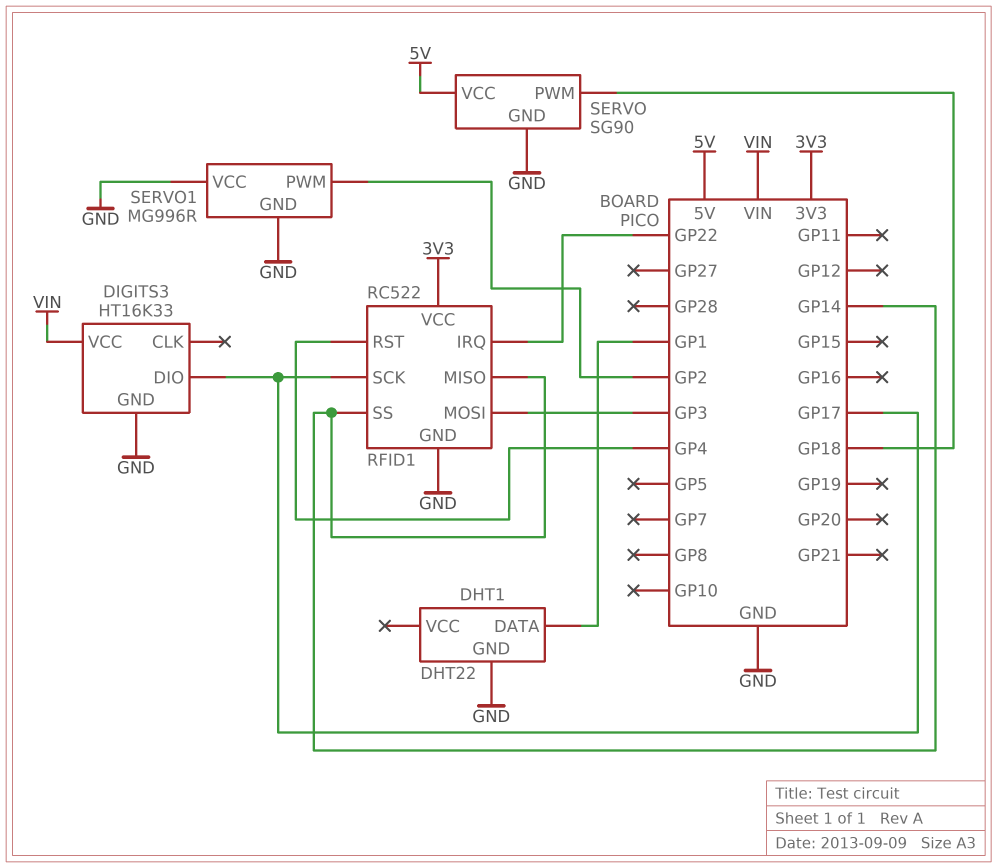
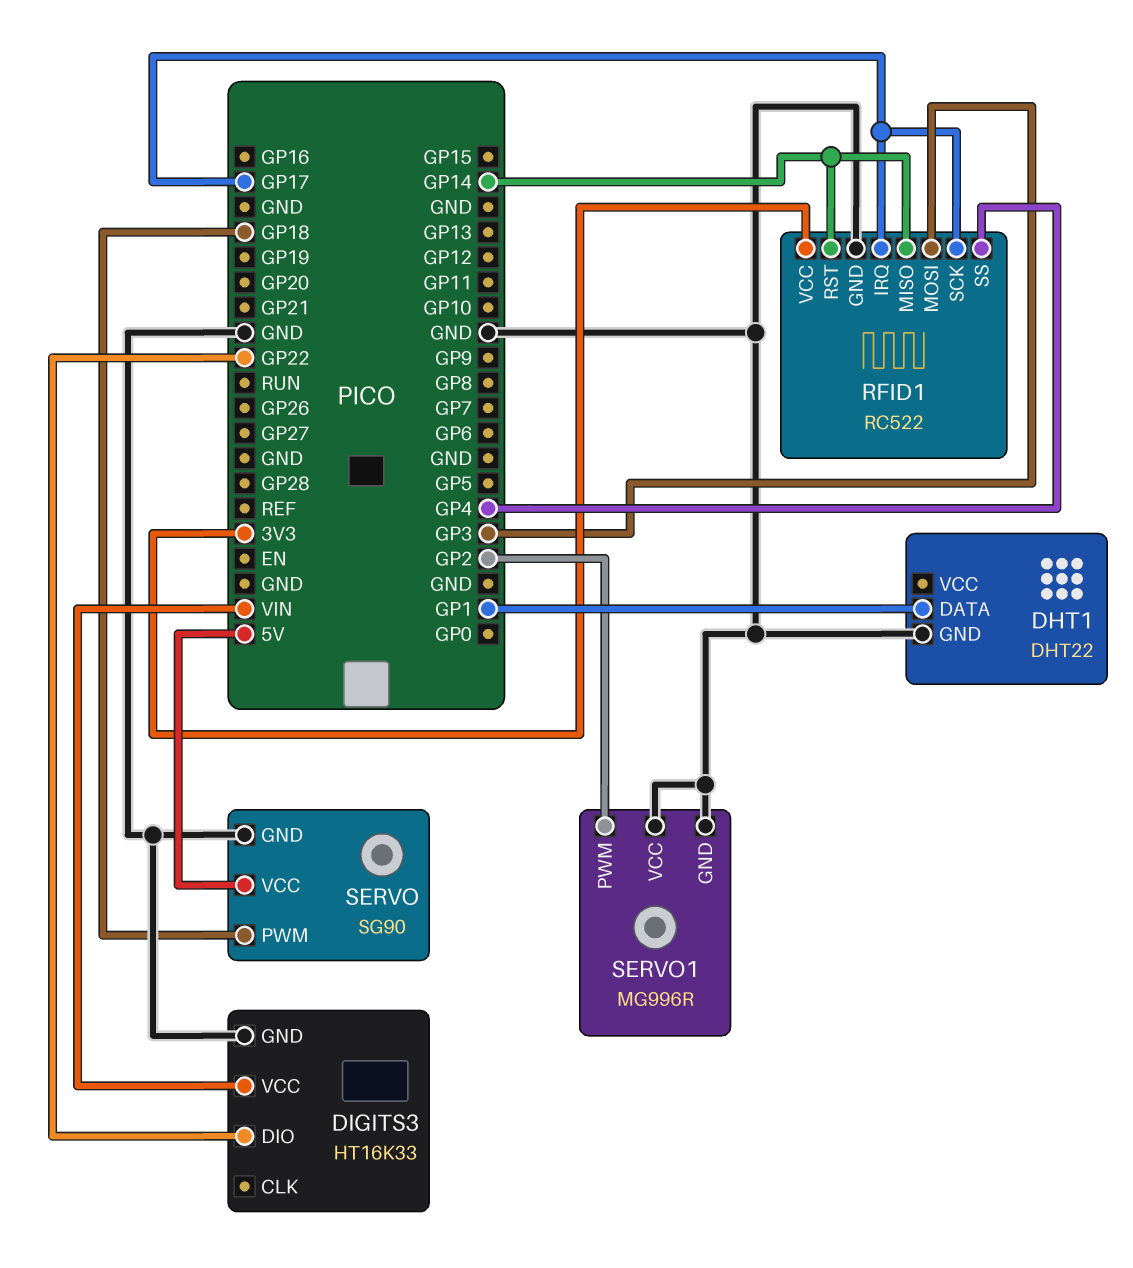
DIGITS3 pin DIO: GP17 -> GP22
RFID1 pin IRQ: GP22 -> GP17
RFID1 pin RST: GP4 -> GP14
RFID1 pin SS: GP14 -> GP4

